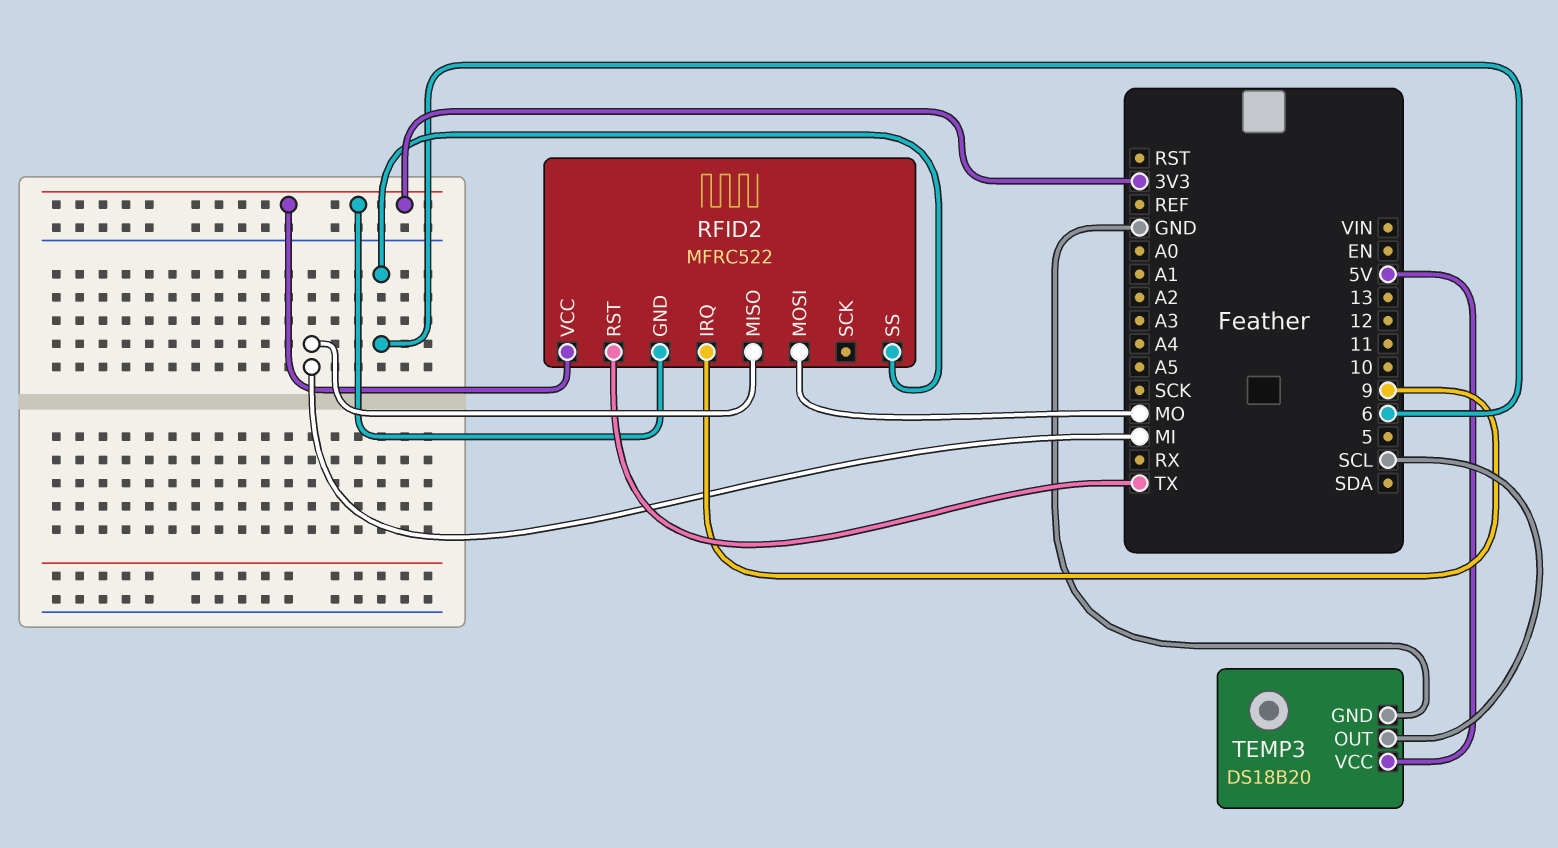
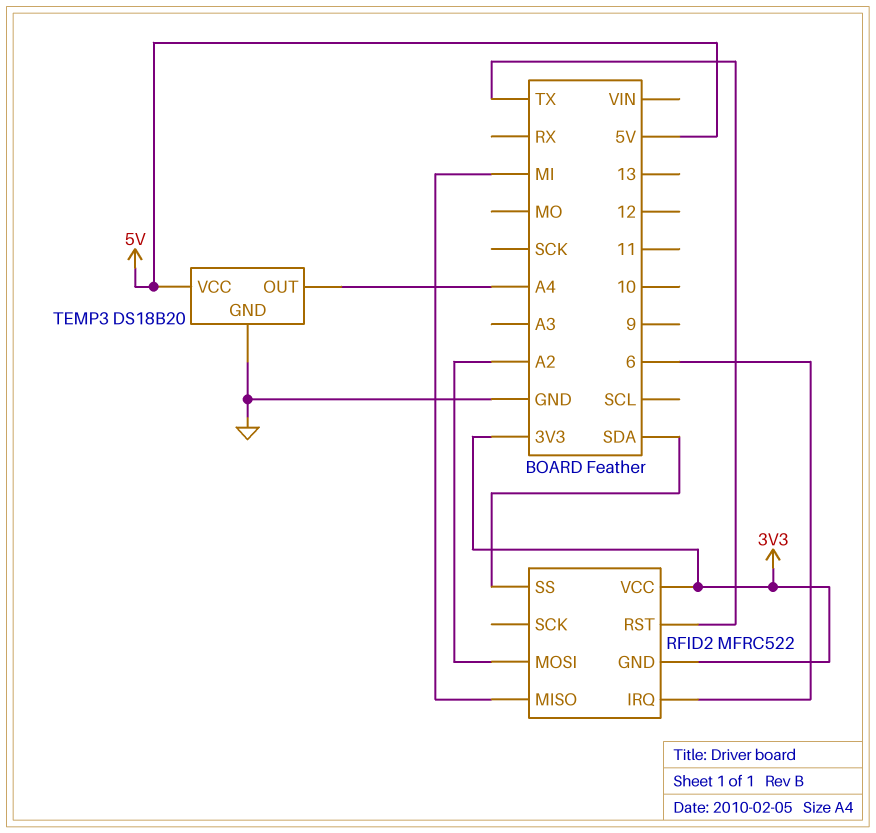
RFID2 pin IRQ: 9 -> 6
RFID2 pin MOSI: MO -> A2
RFID2 pin SS: 6 -> SDA
TEMP3 pin OUT: SCL -> A4

